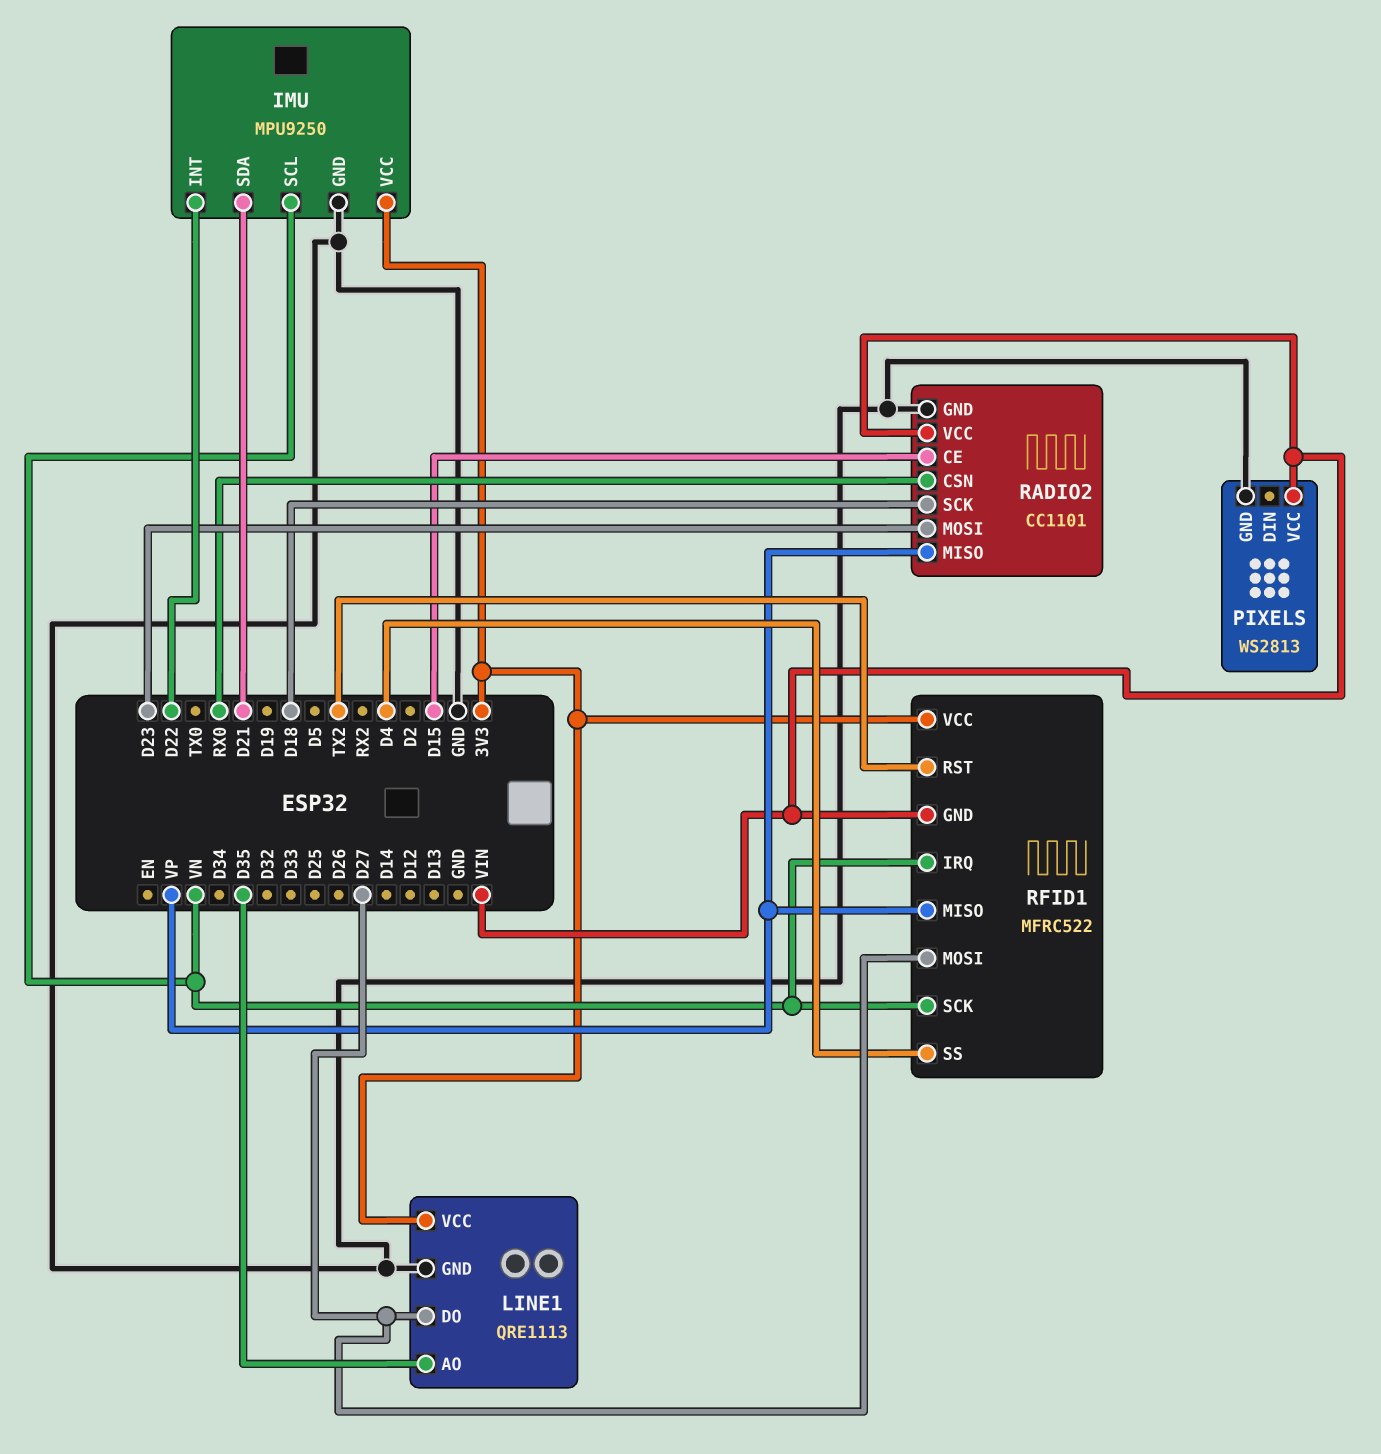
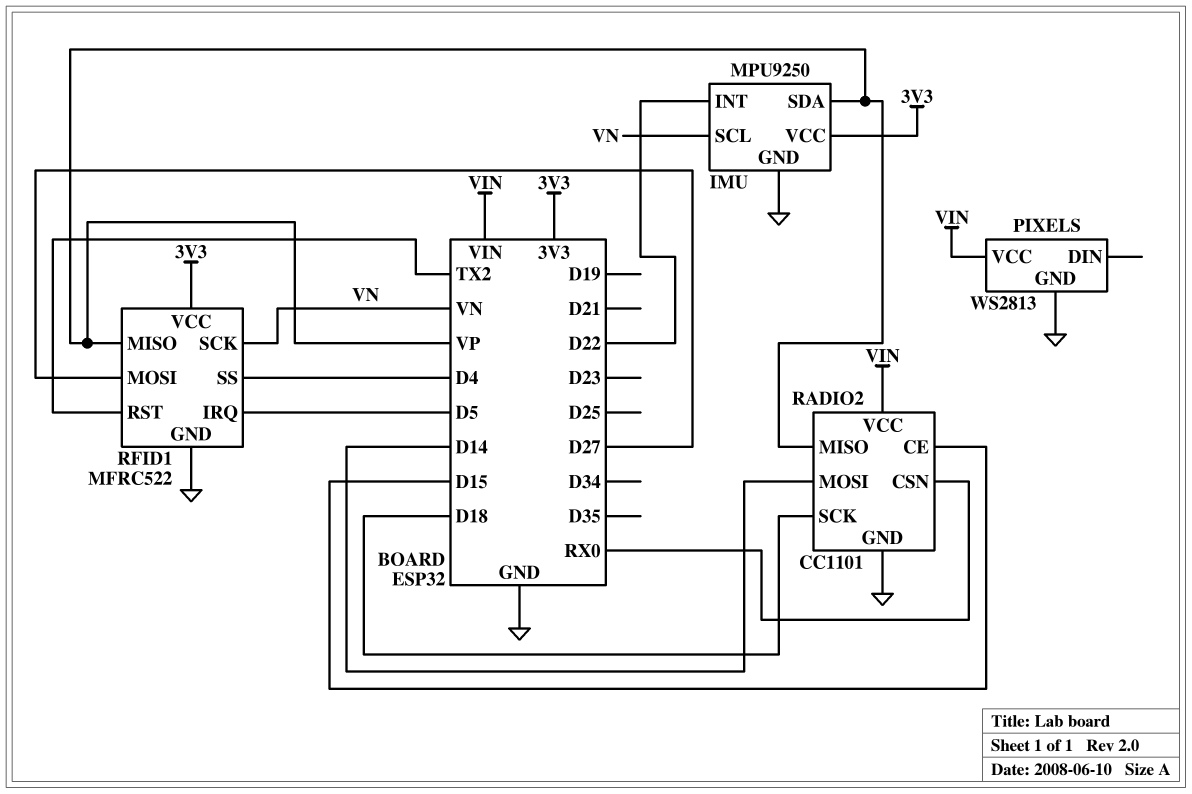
IMU pin SDA: D21 -> VP
LINE1: QRE1113 -> none
LINE1 pin AO: D35 -> none
LINE1 pin DO: D27 -> none
LINE1 pin GND: GND -> none
LINE1 pin VCC: 3V3 -> none
RADIO2 pin MOSI: D23 -> D14
RFID1 pin GND: VIN -> GND
RFID1 pin IRQ: VN -> D5

